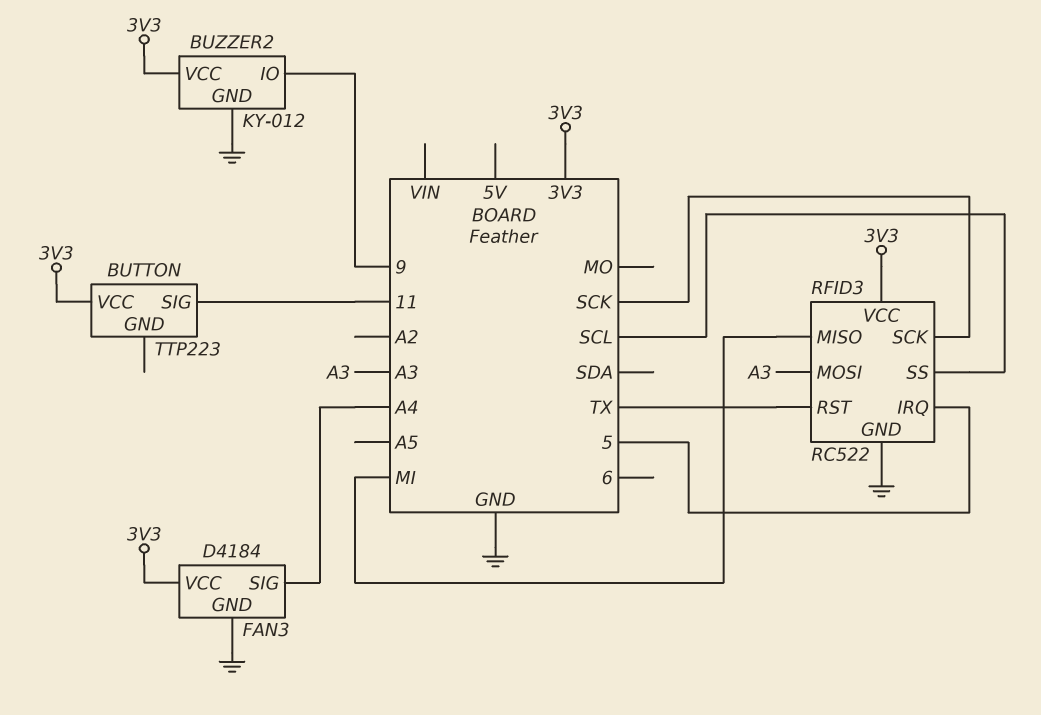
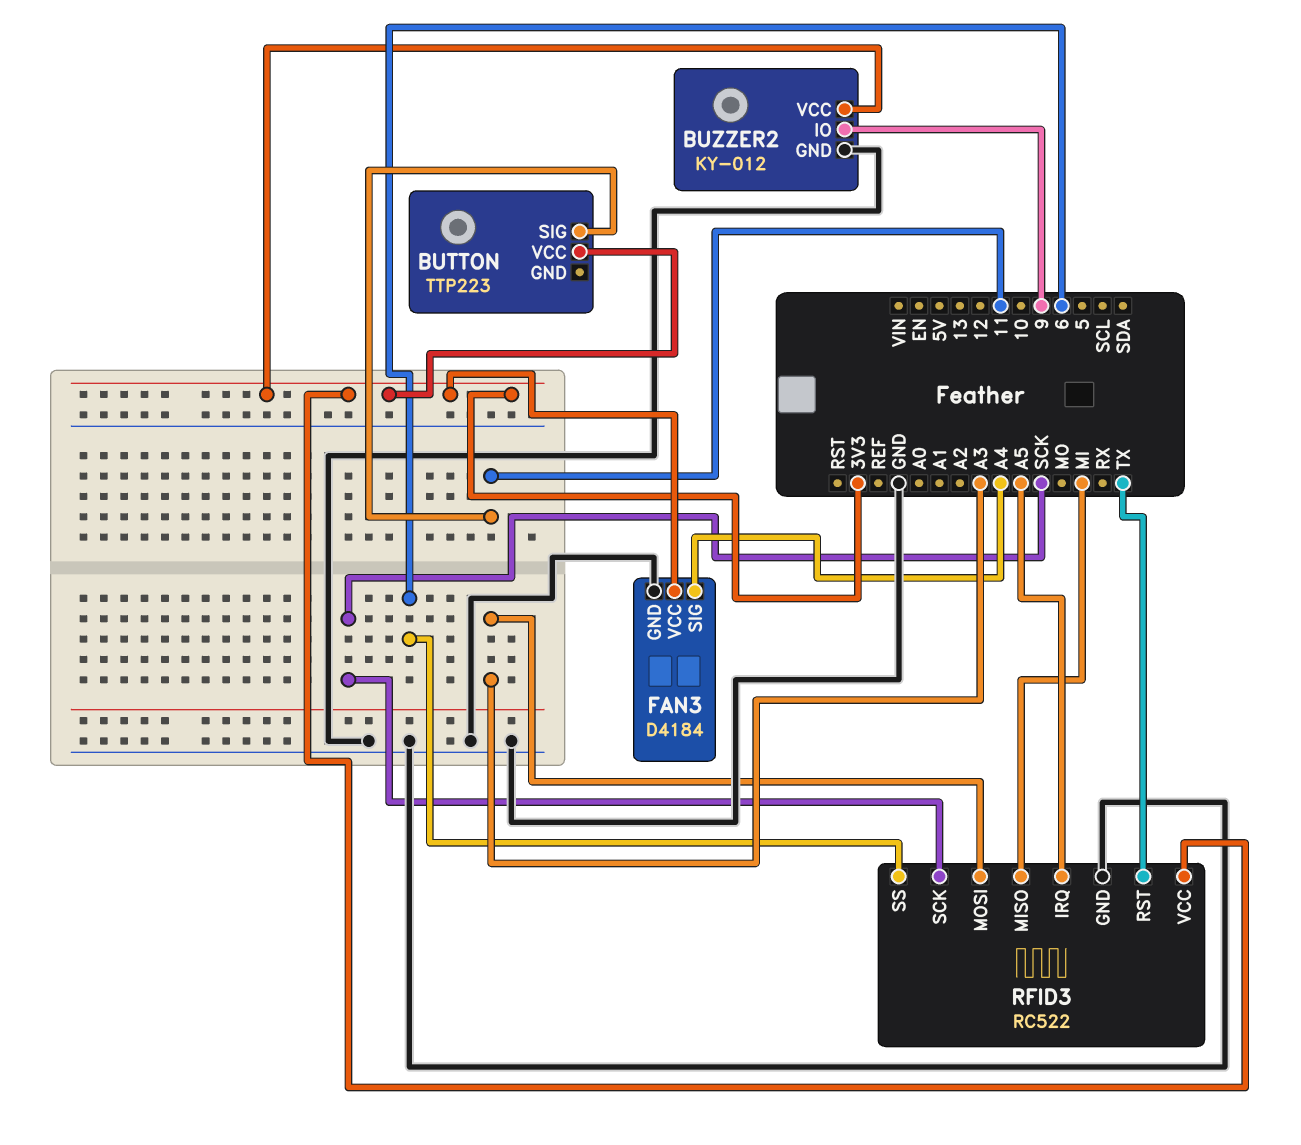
RFID3 pin IRQ: 5 -> A5
RFID3 pin SS: SCL -> 6

